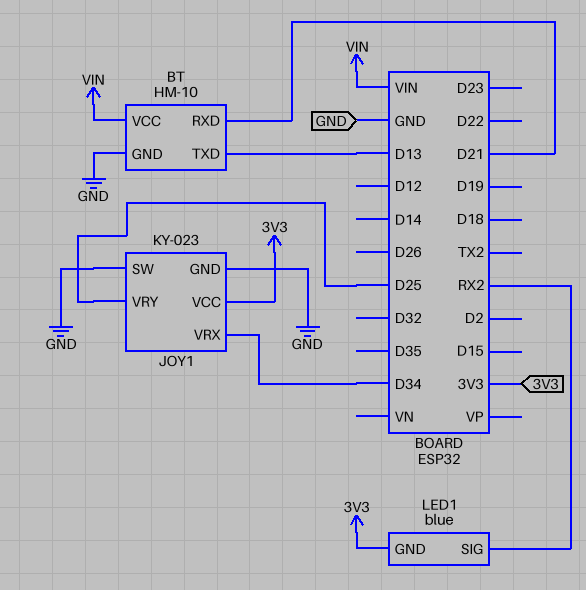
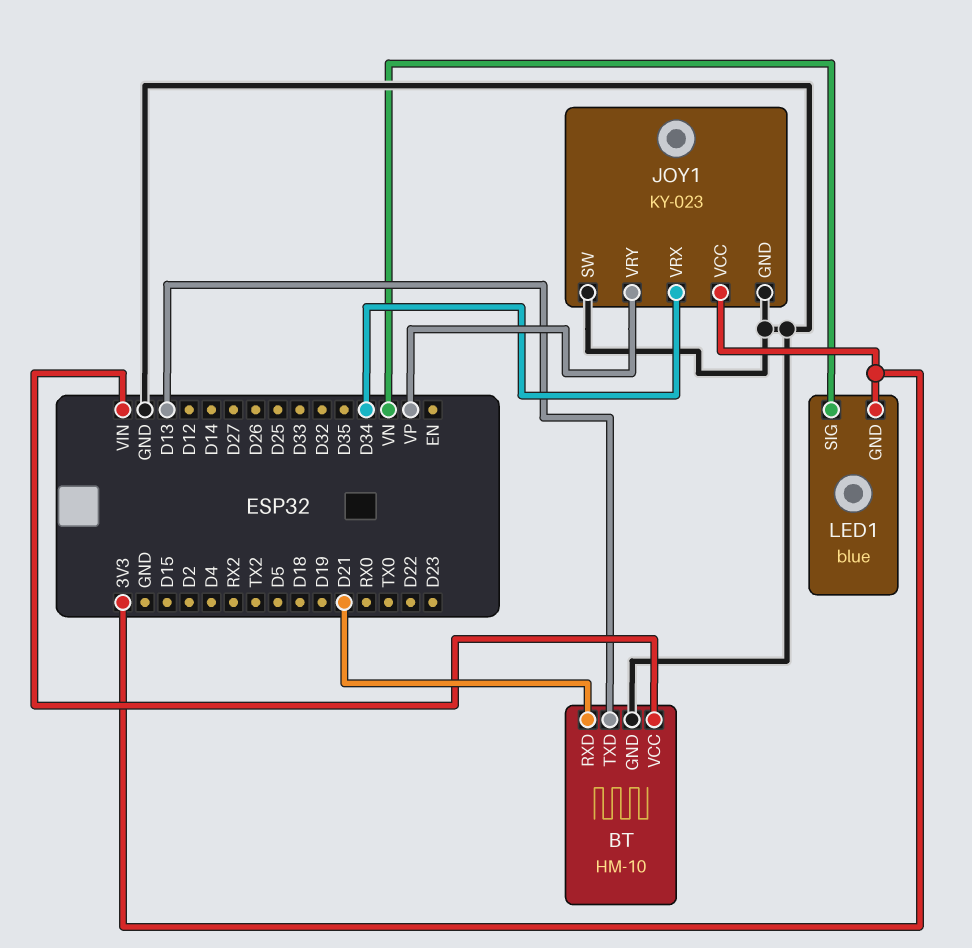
JOY1 pin VRY: D25 -> VP
LED1 pin SIG: RX2 -> VN

